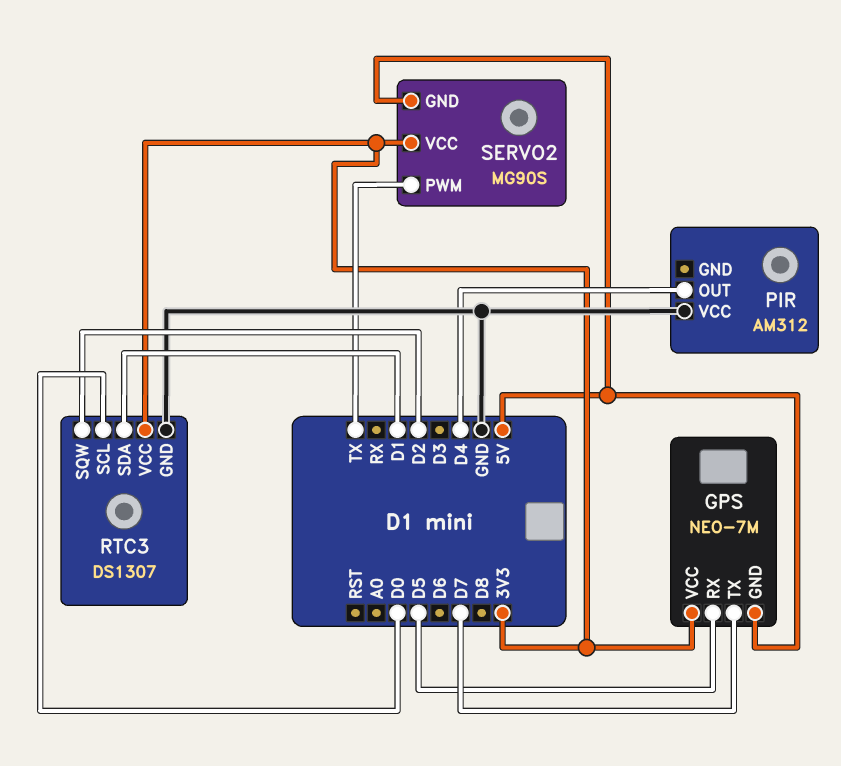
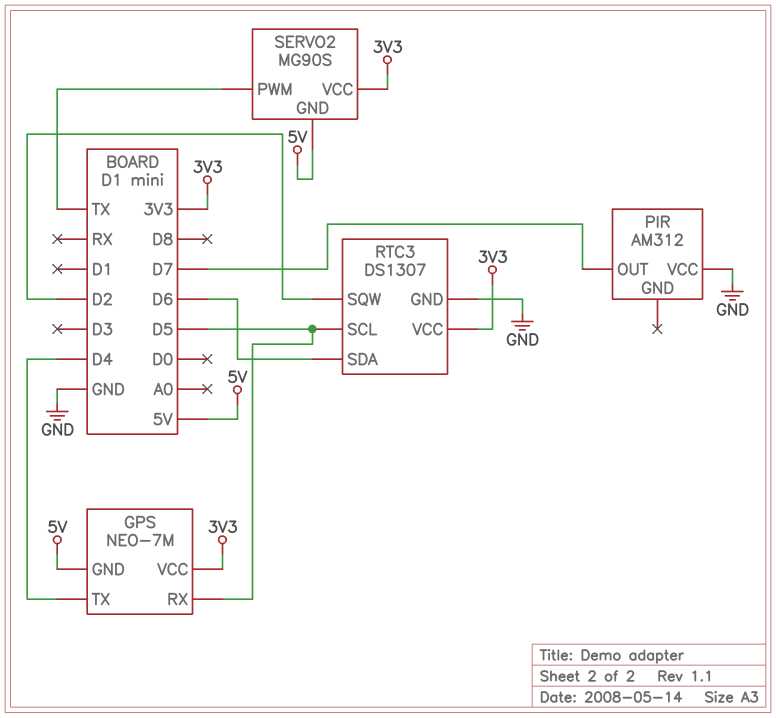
GPS pin TX: D7 -> D4
PIR pin OUT: D4 -> D7
RTC3 pin SCL: D0 -> D5
RTC3 pin SDA: D1 -> D6

